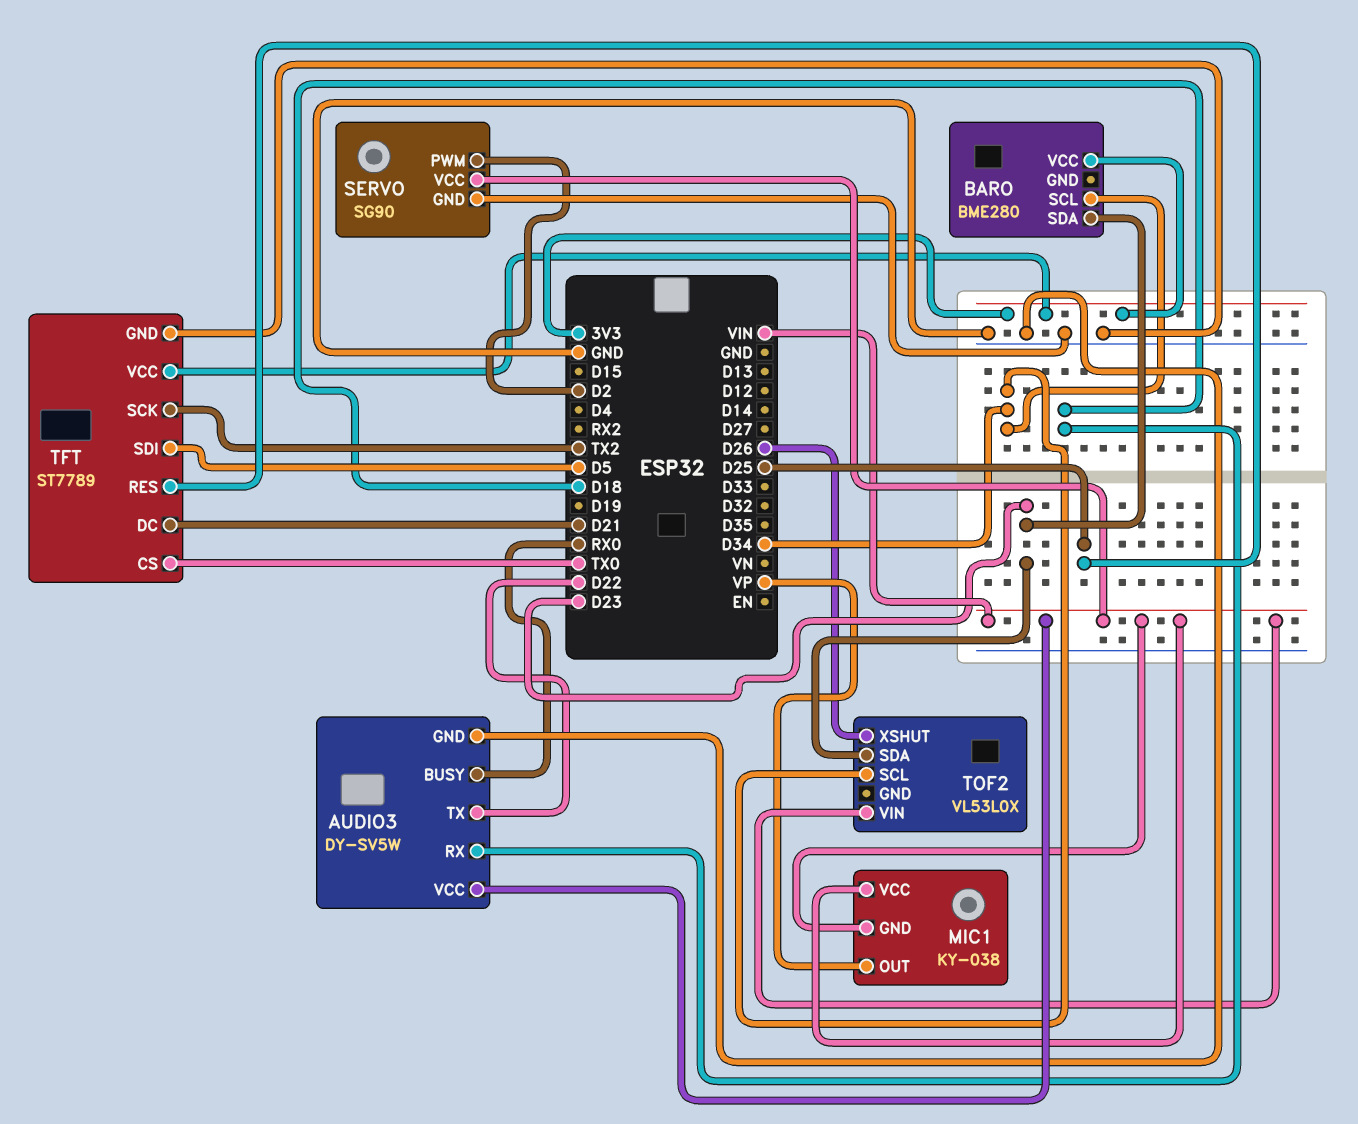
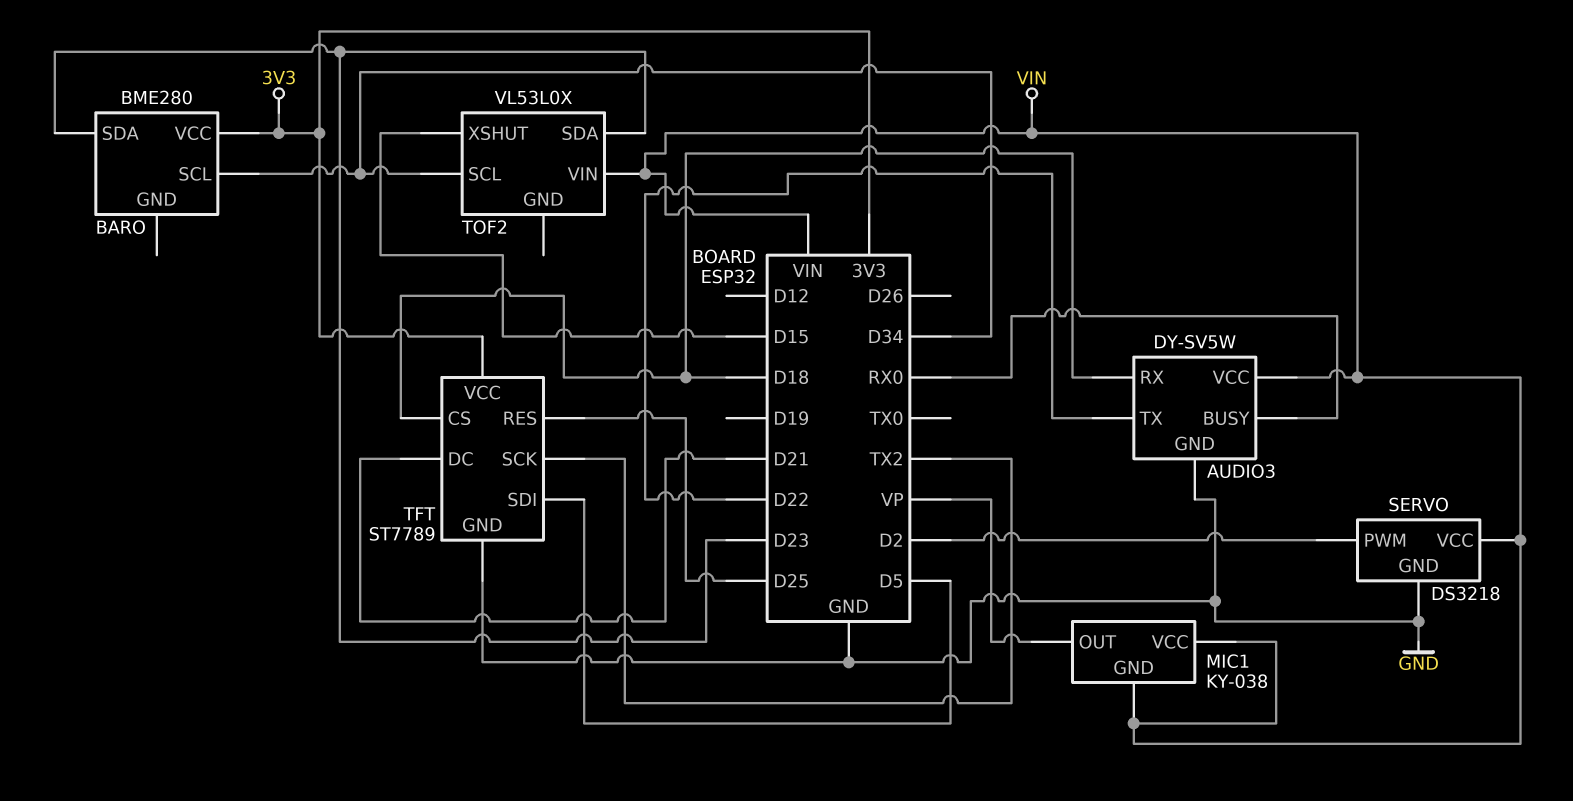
SERVO: SG90 -> DS3218
TFT pin CS: TX0 -> D18
TOF2 pin XSHUT: D26 -> D15

